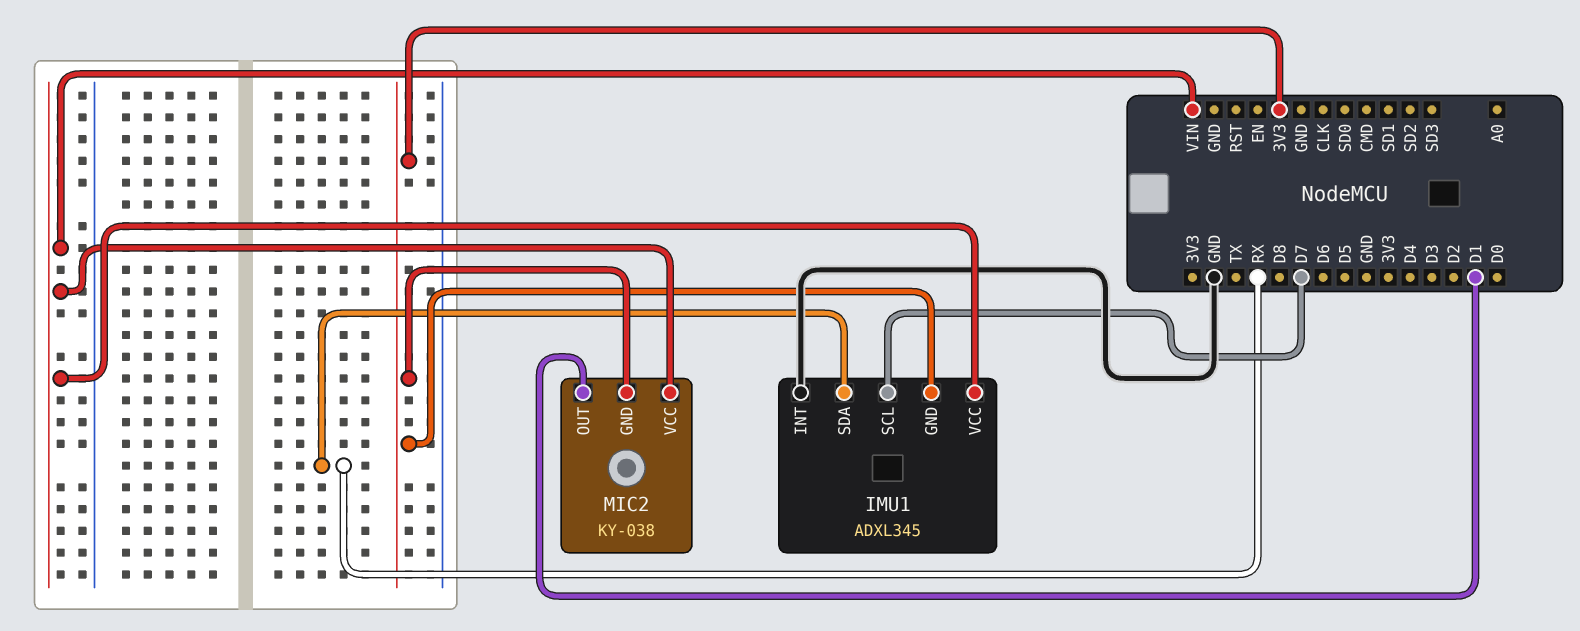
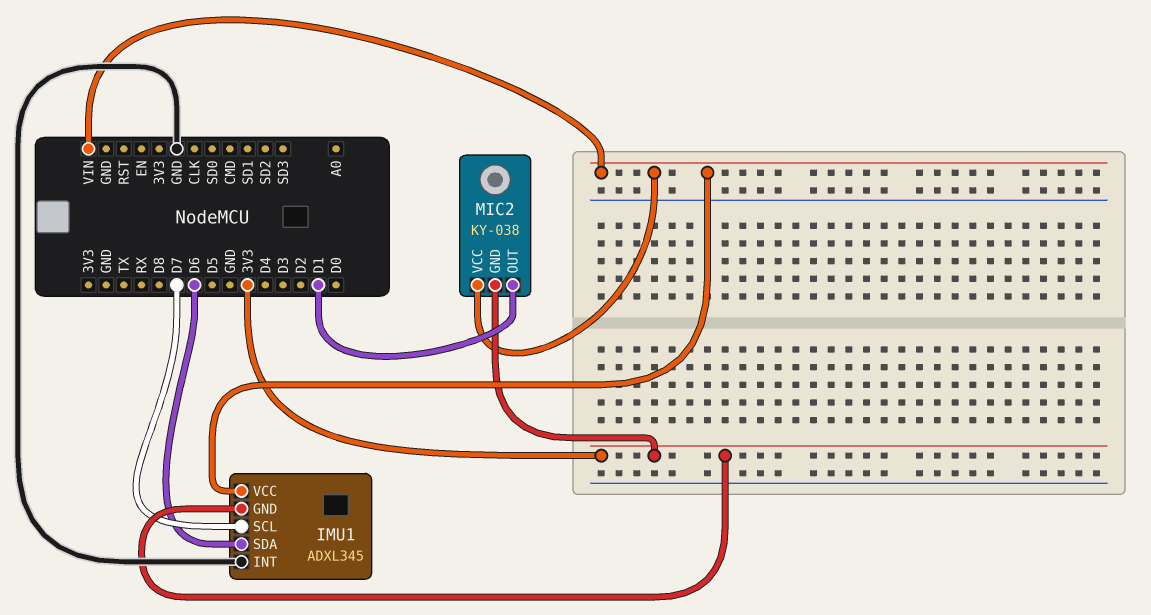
IMU1 pin SDA: RX -> D6

